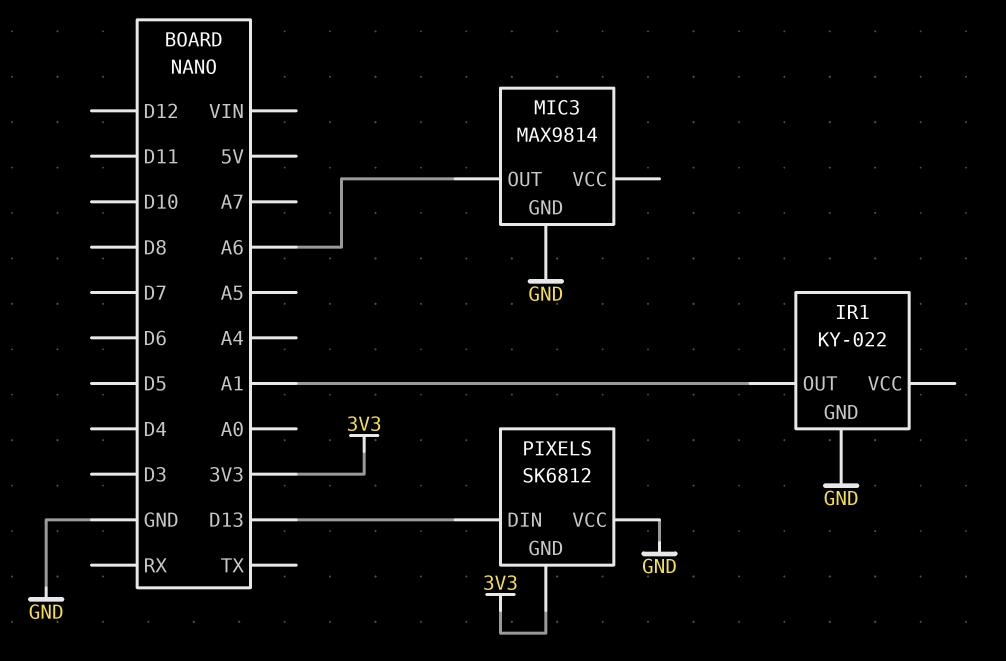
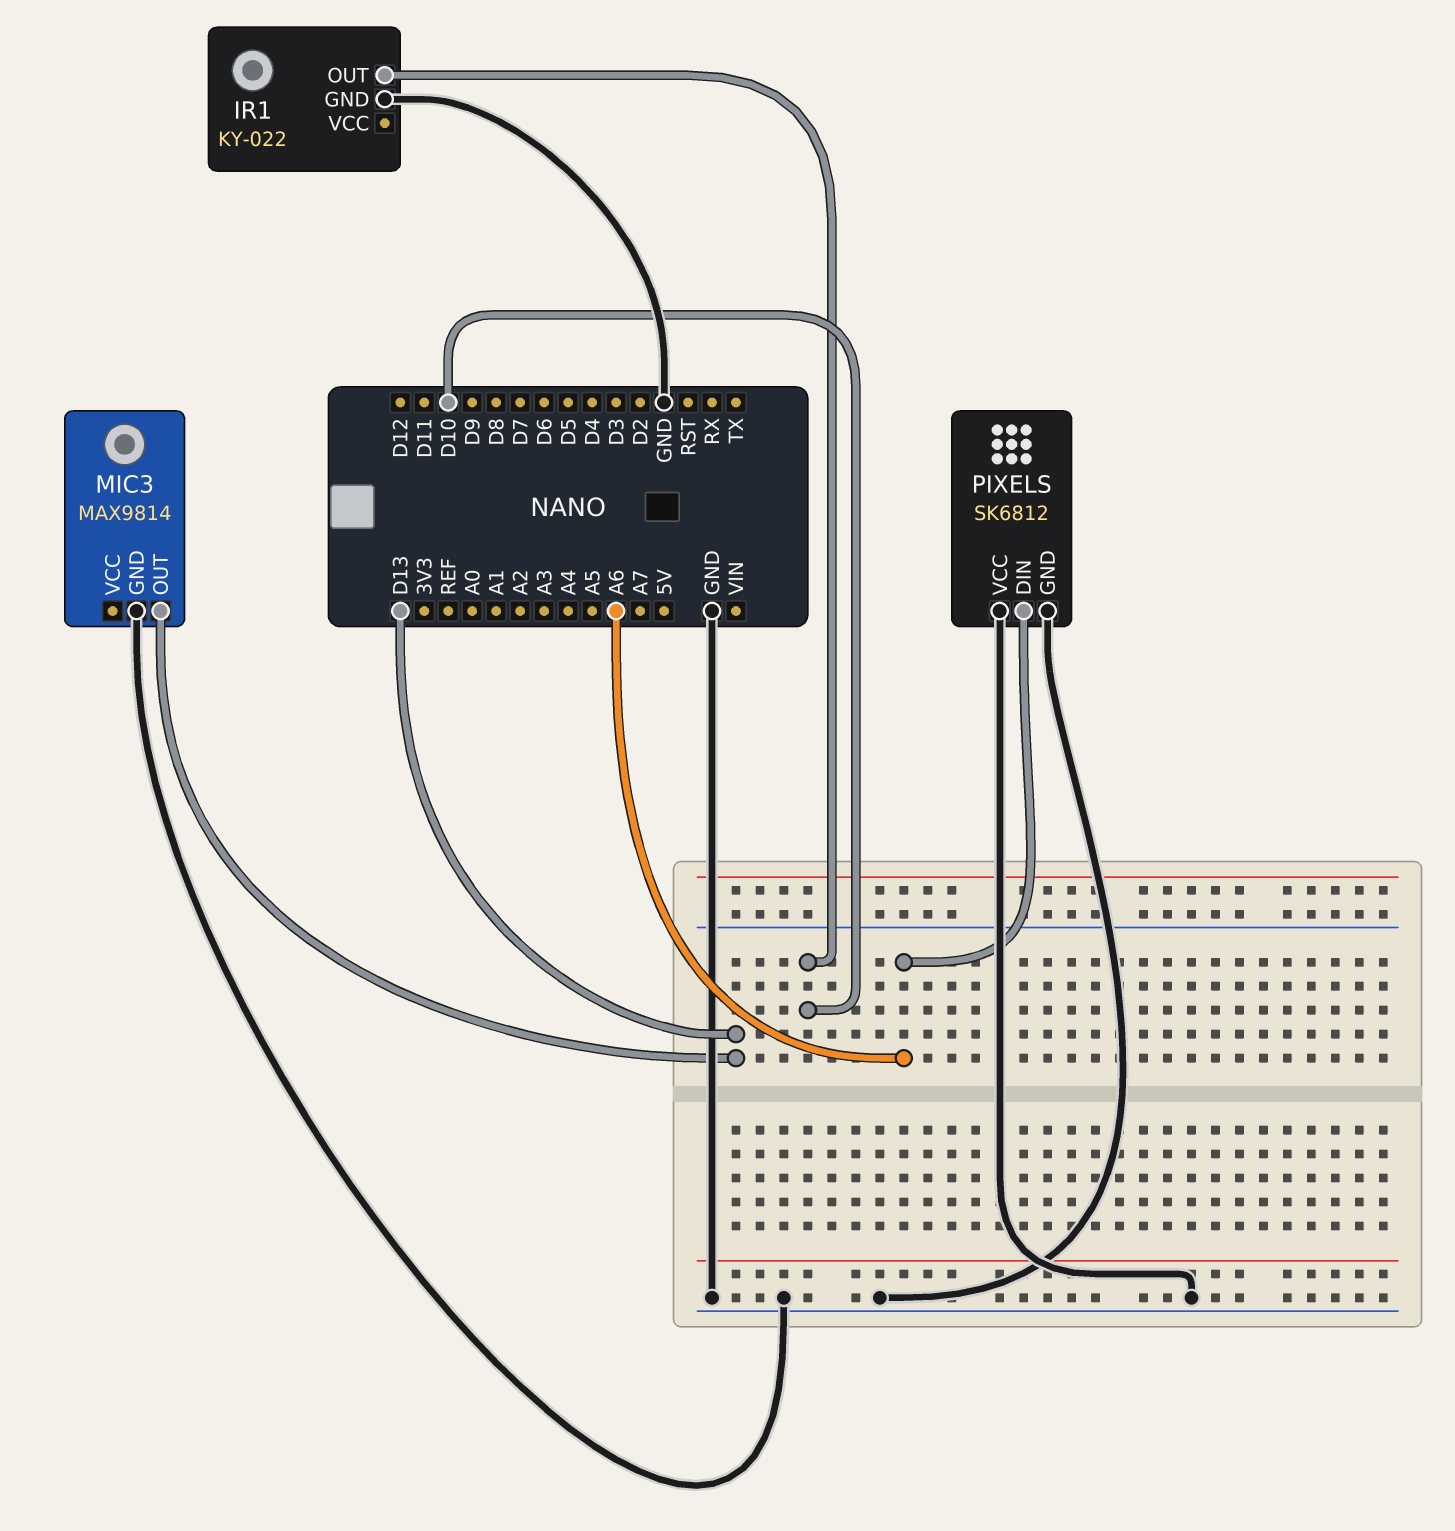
IR1 pin OUT: A1 -> D10
MIC3 pin OUT: A6 -> D13
PIXELS pin DIN: D13 -> A6
PIXELS pin GND: 3V3 -> GND

